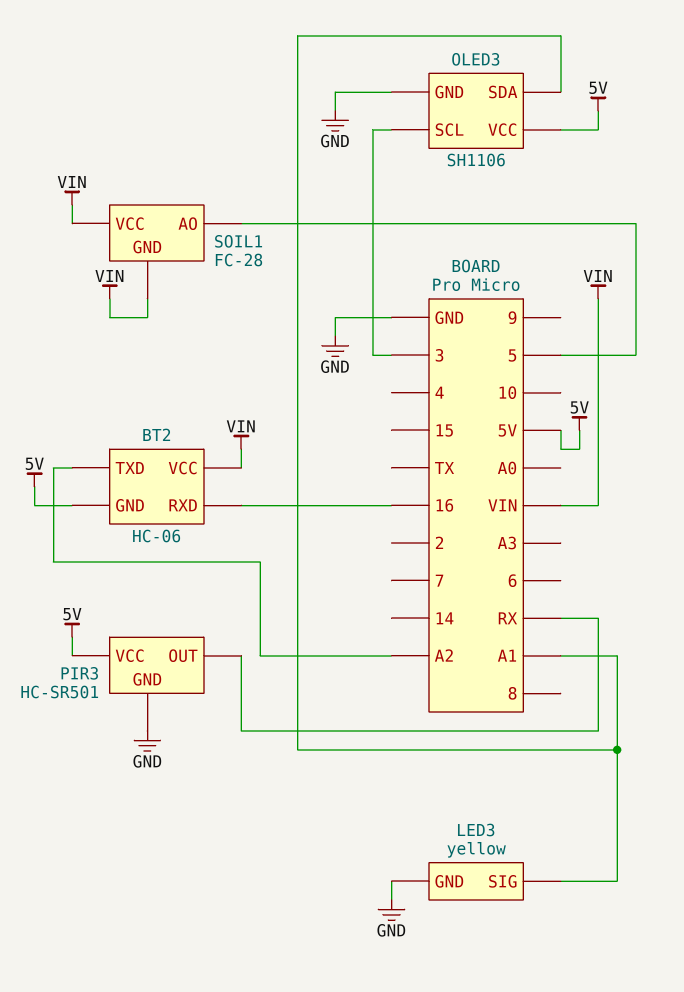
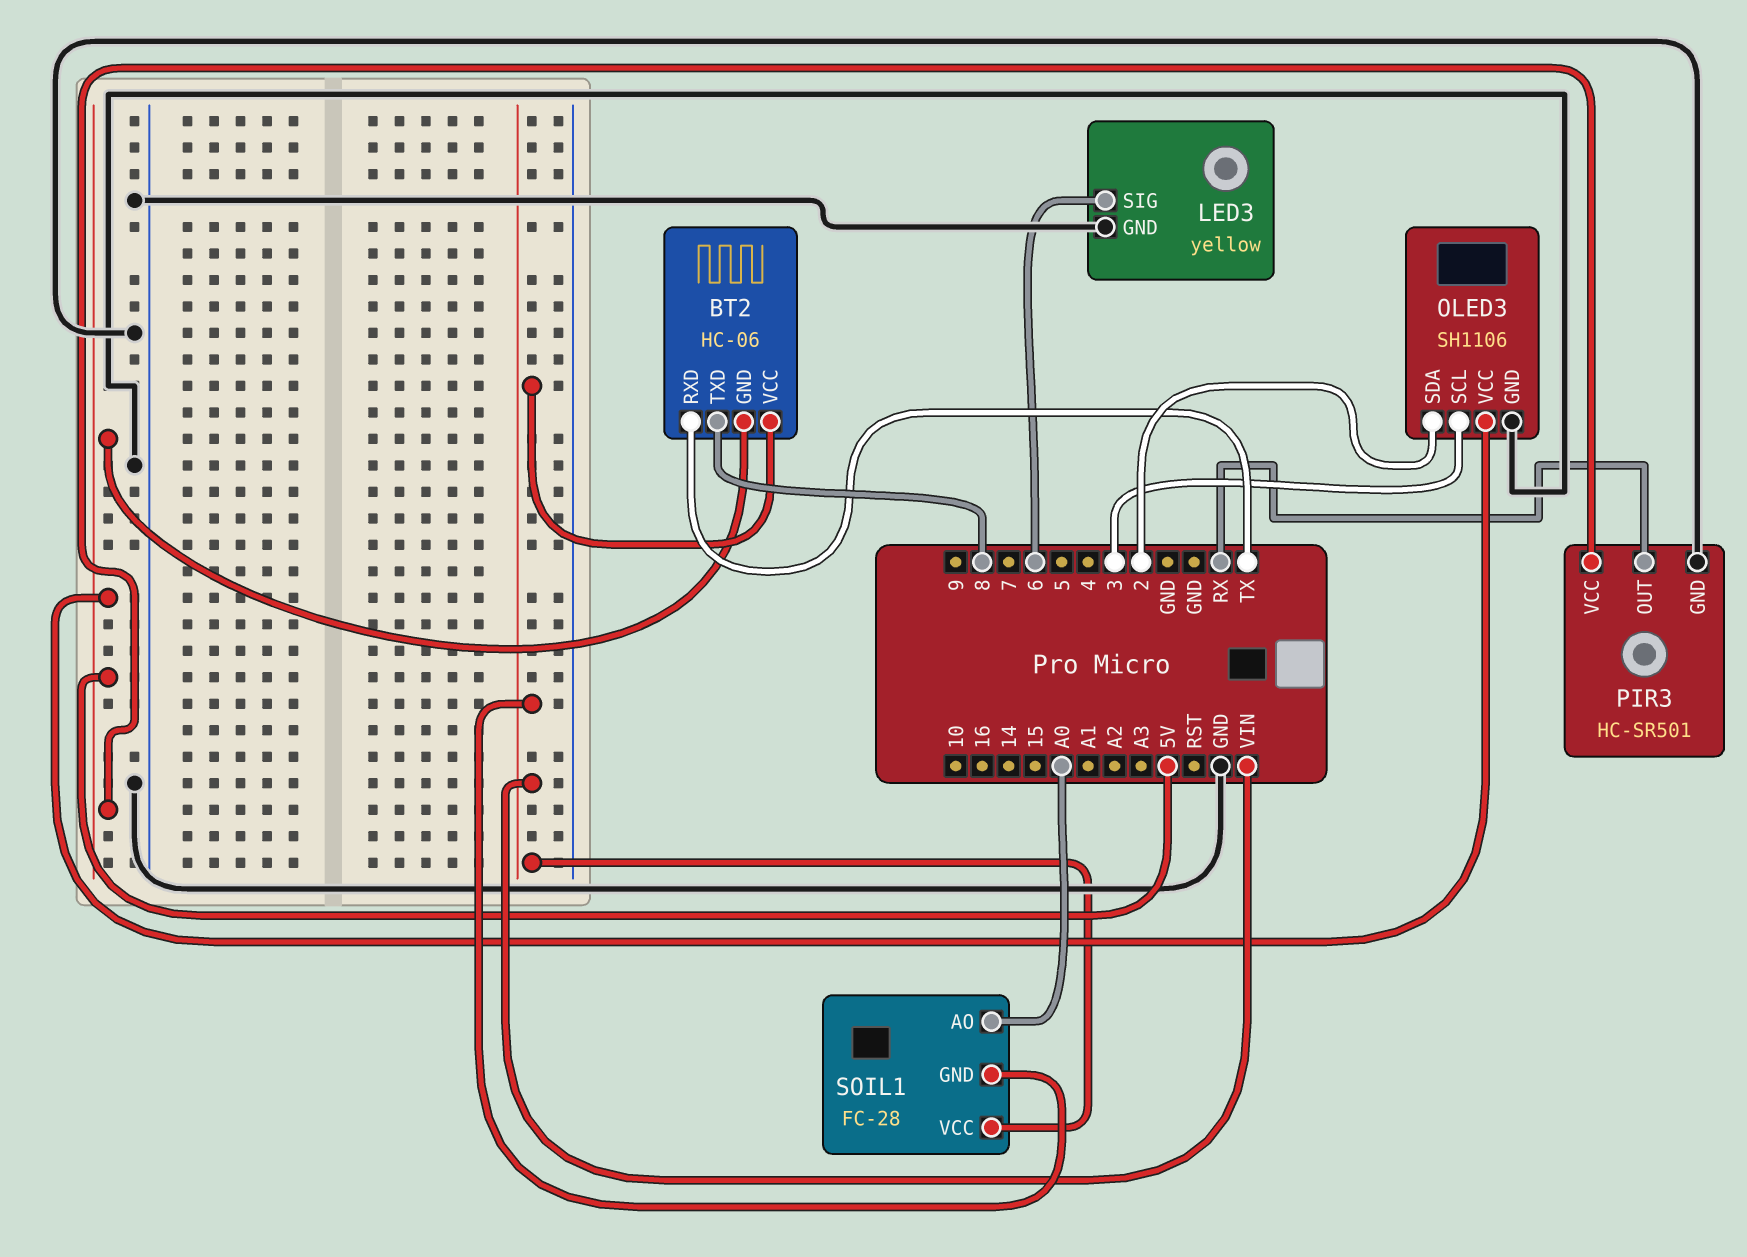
BT2 pin RXD: 16 -> TX
BT2 pin TXD: A2 -> 8
LED3 pin SIG: A1 -> 6
OLED3 pin SDA: A1 -> 2
SOIL1 pin AO: 5 -> A0

